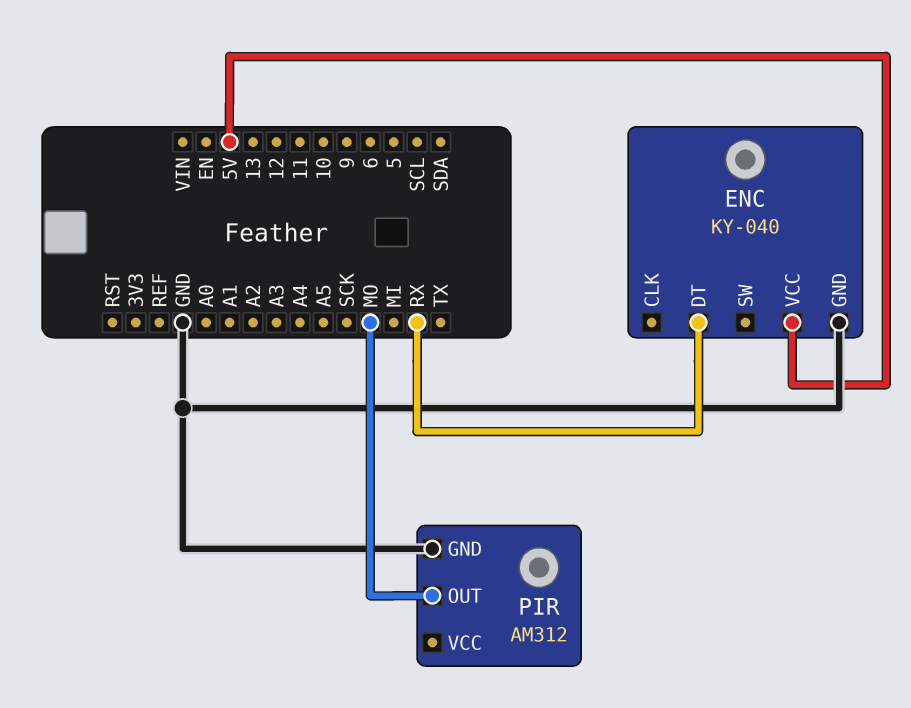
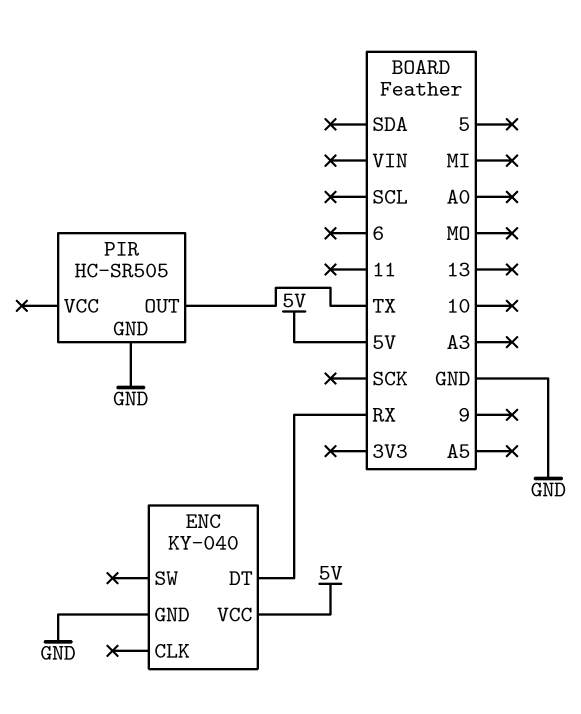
PIR: AM312 -> HC-SR505
PIR pin OUT: MO -> TX

